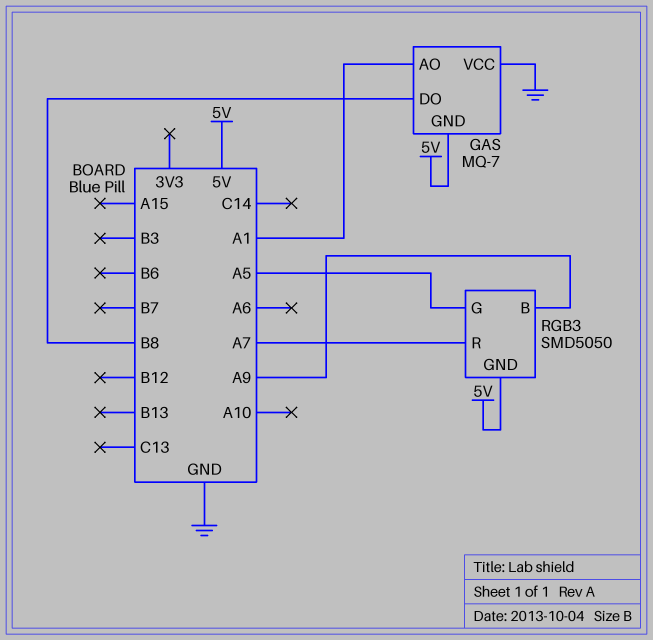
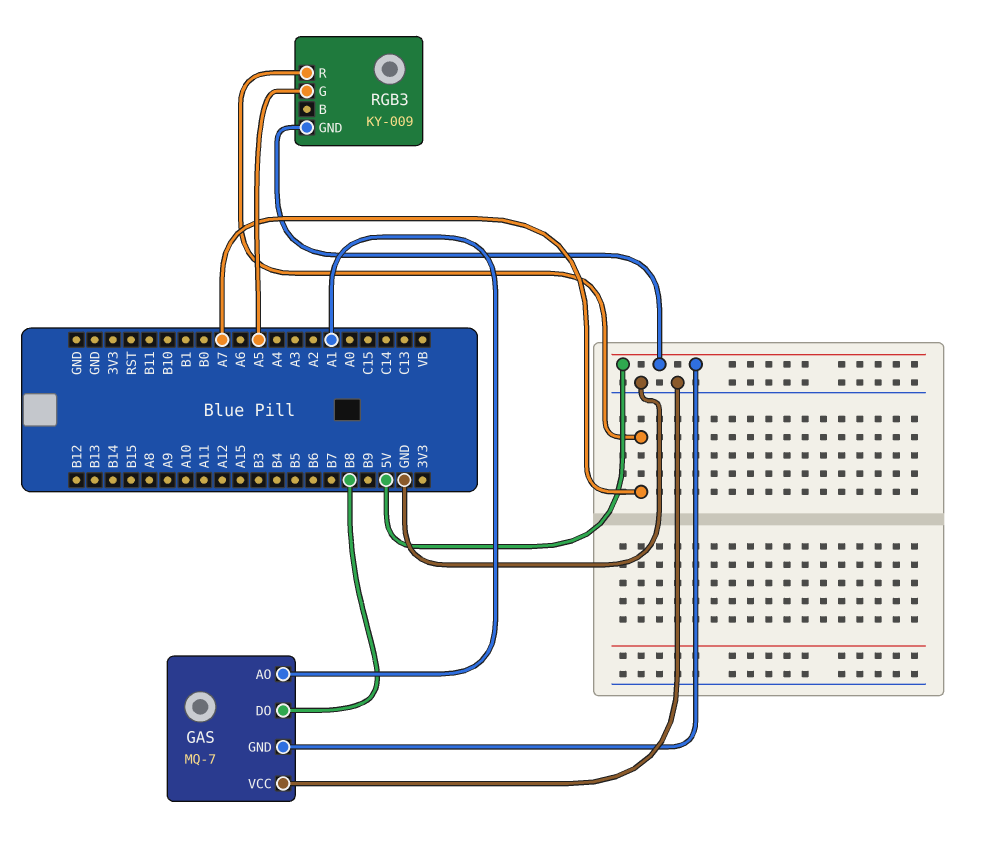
RGB3: SMD5050 -> KY-009
RGB3 pin B: A9 -> none

